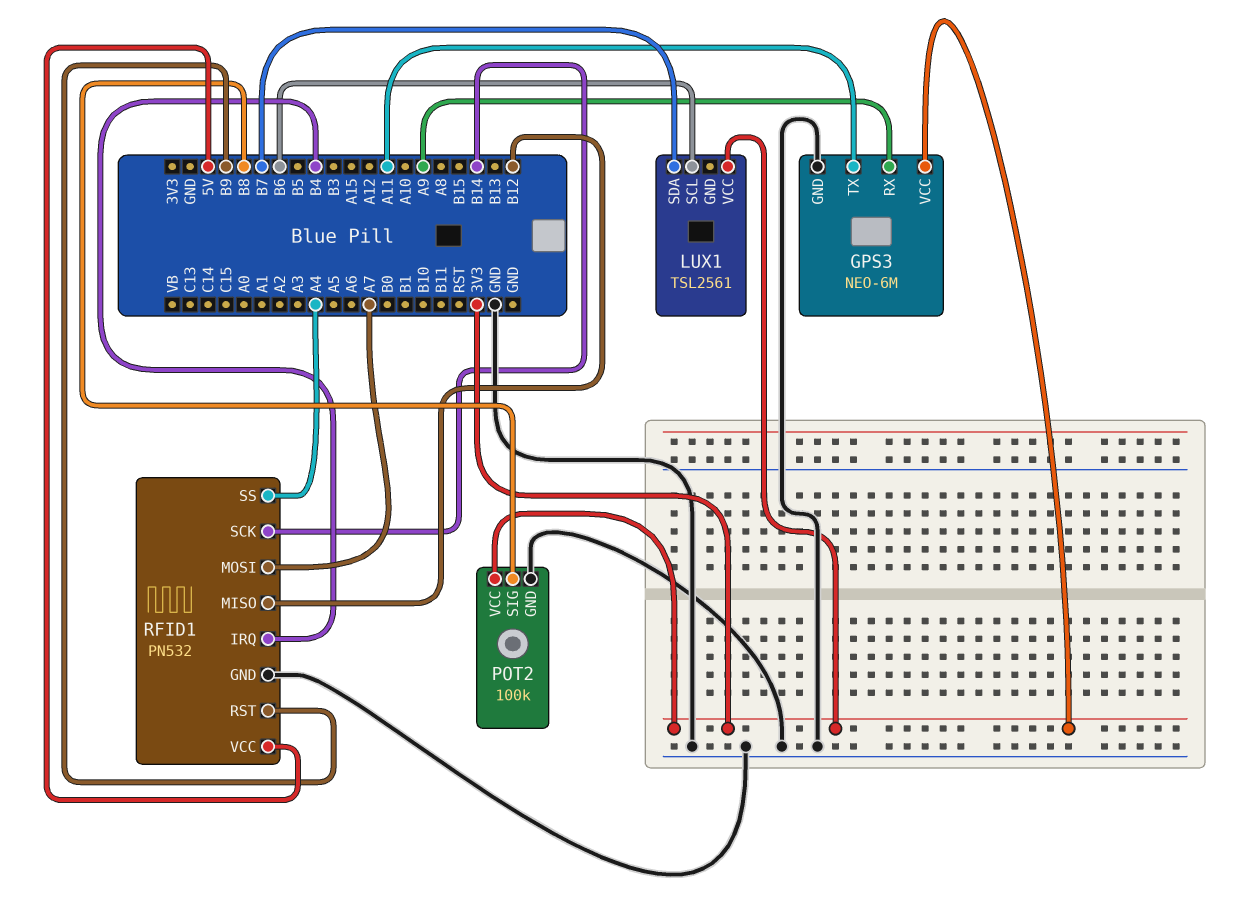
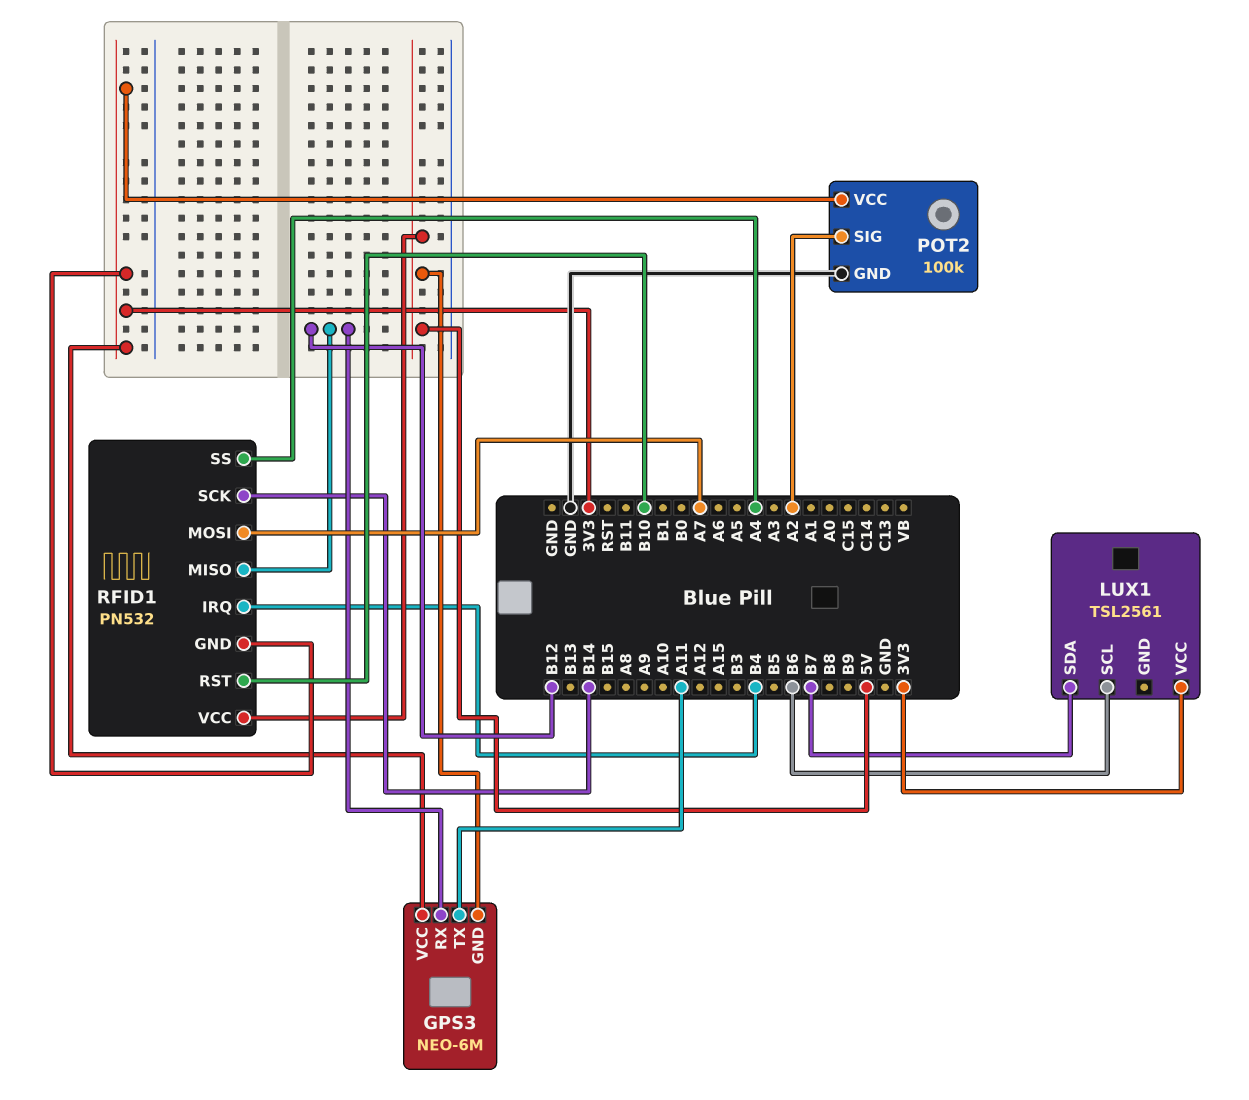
GPS3 pin GND: GND -> 5V
GPS3 pin RX: A9 -> B12
POT2 pin SIG: B8 -> A2
RFID1 pin GND: GND -> 3V3
RFID1 pin RST: B9 -> B10

